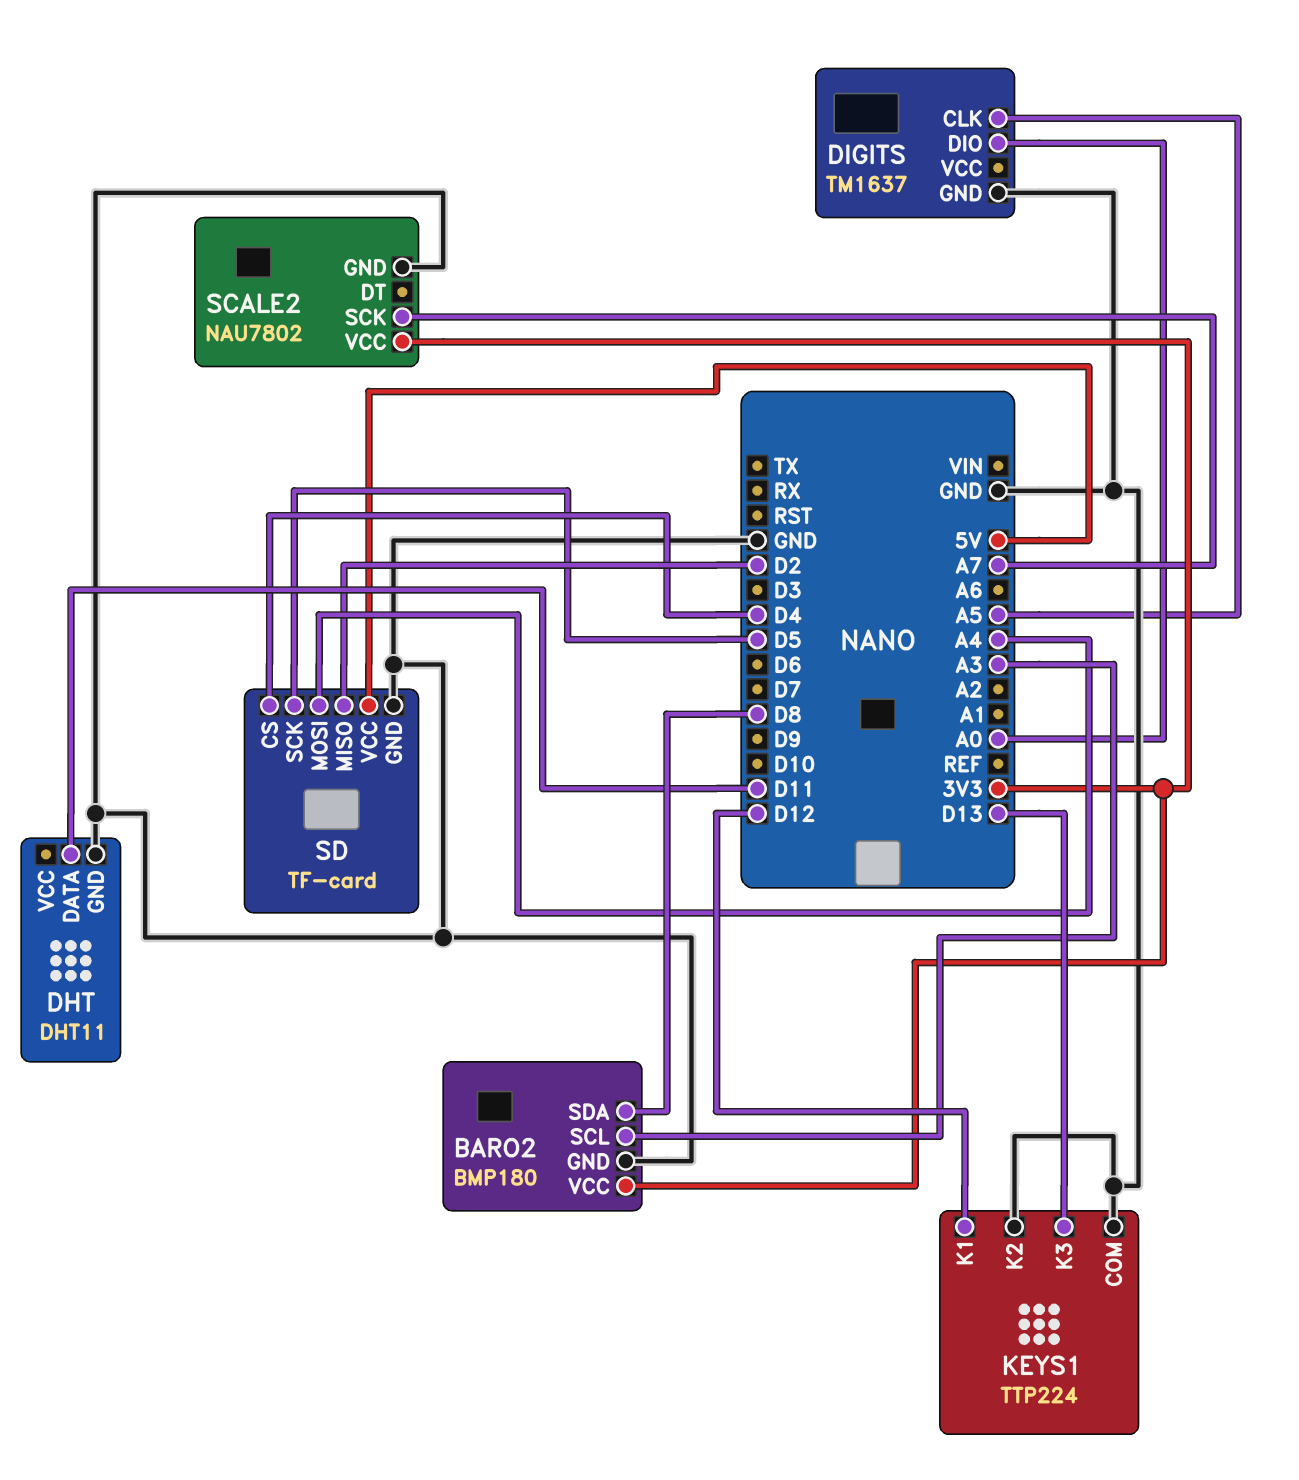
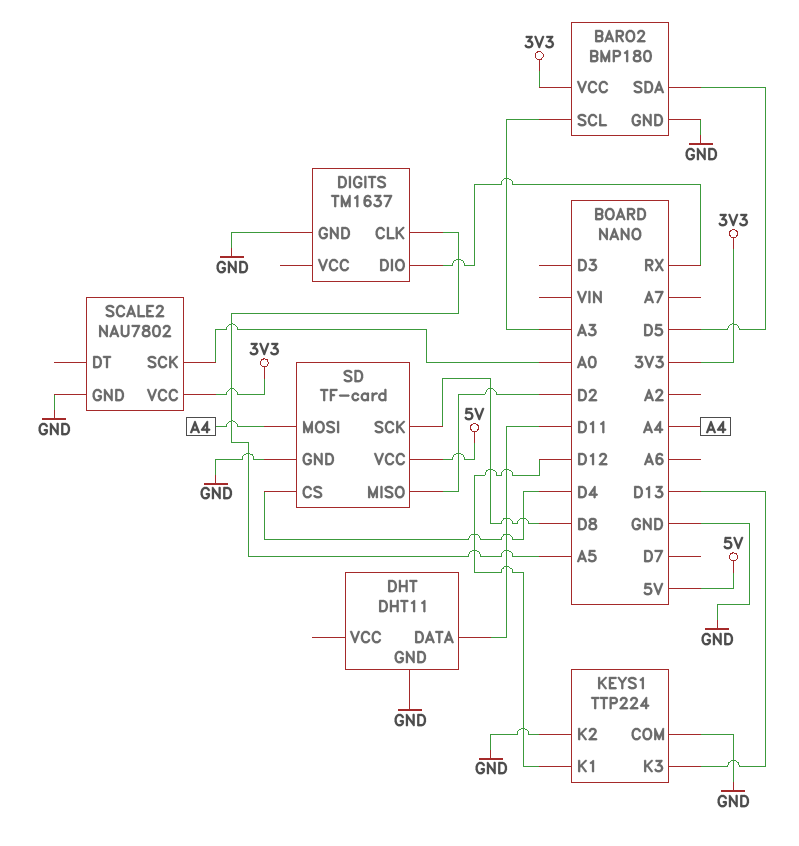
BARO2 pin SDA: D8 -> D5
DIGITS pin DIO: A0 -> RX
SCALE2 pin SCK: A7 -> A0
SD pin SCK: D5 -> D8

